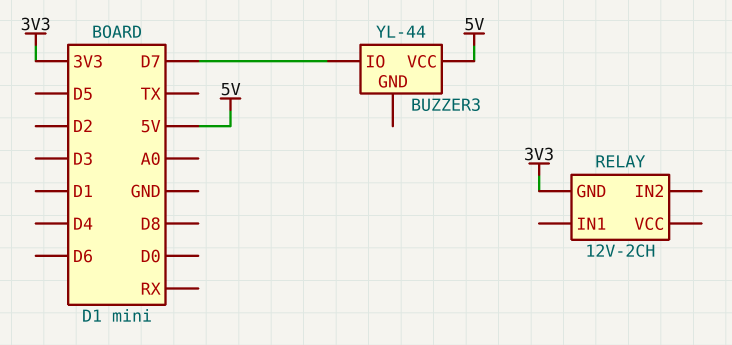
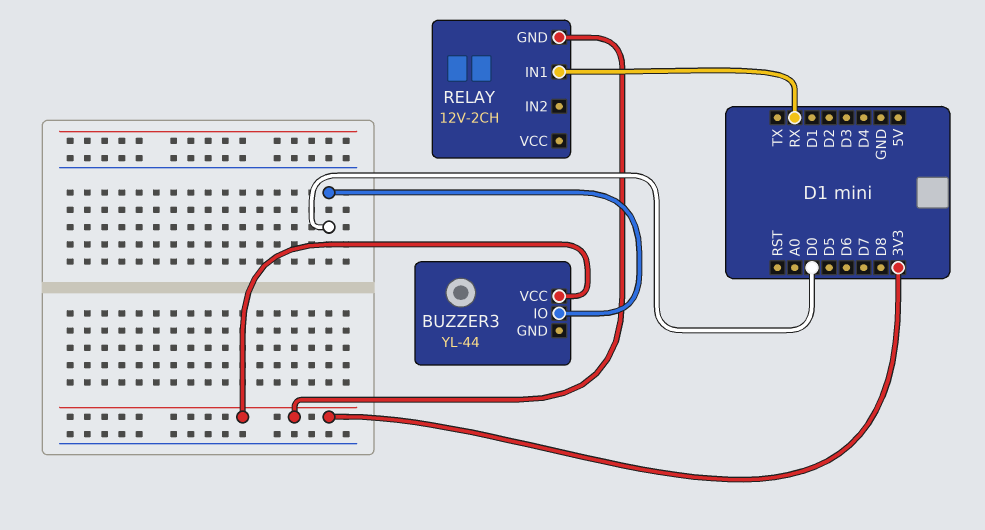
BUZZER3 pin IO: D7 -> D0
BUZZER3 pin VCC: 5V -> 3V3
RELAY pin IN1: none -> RX

